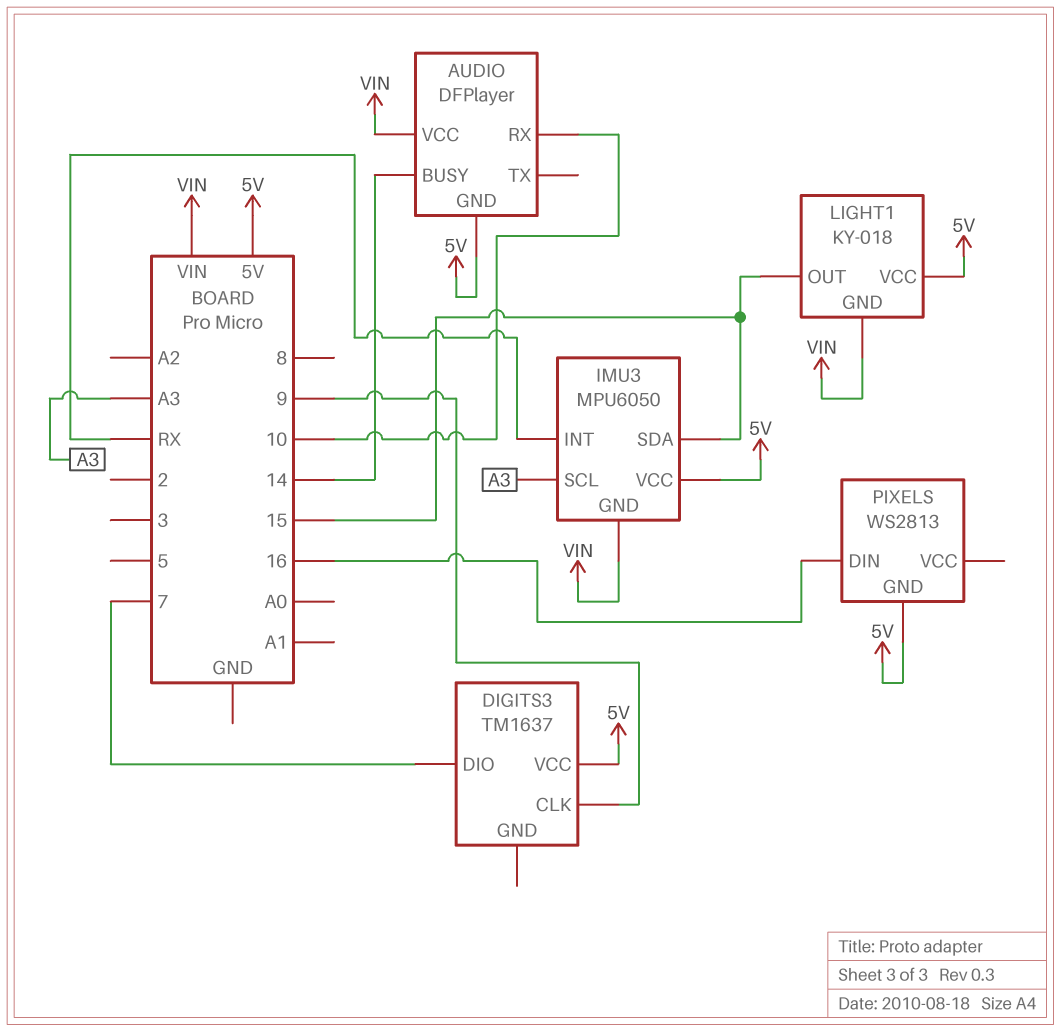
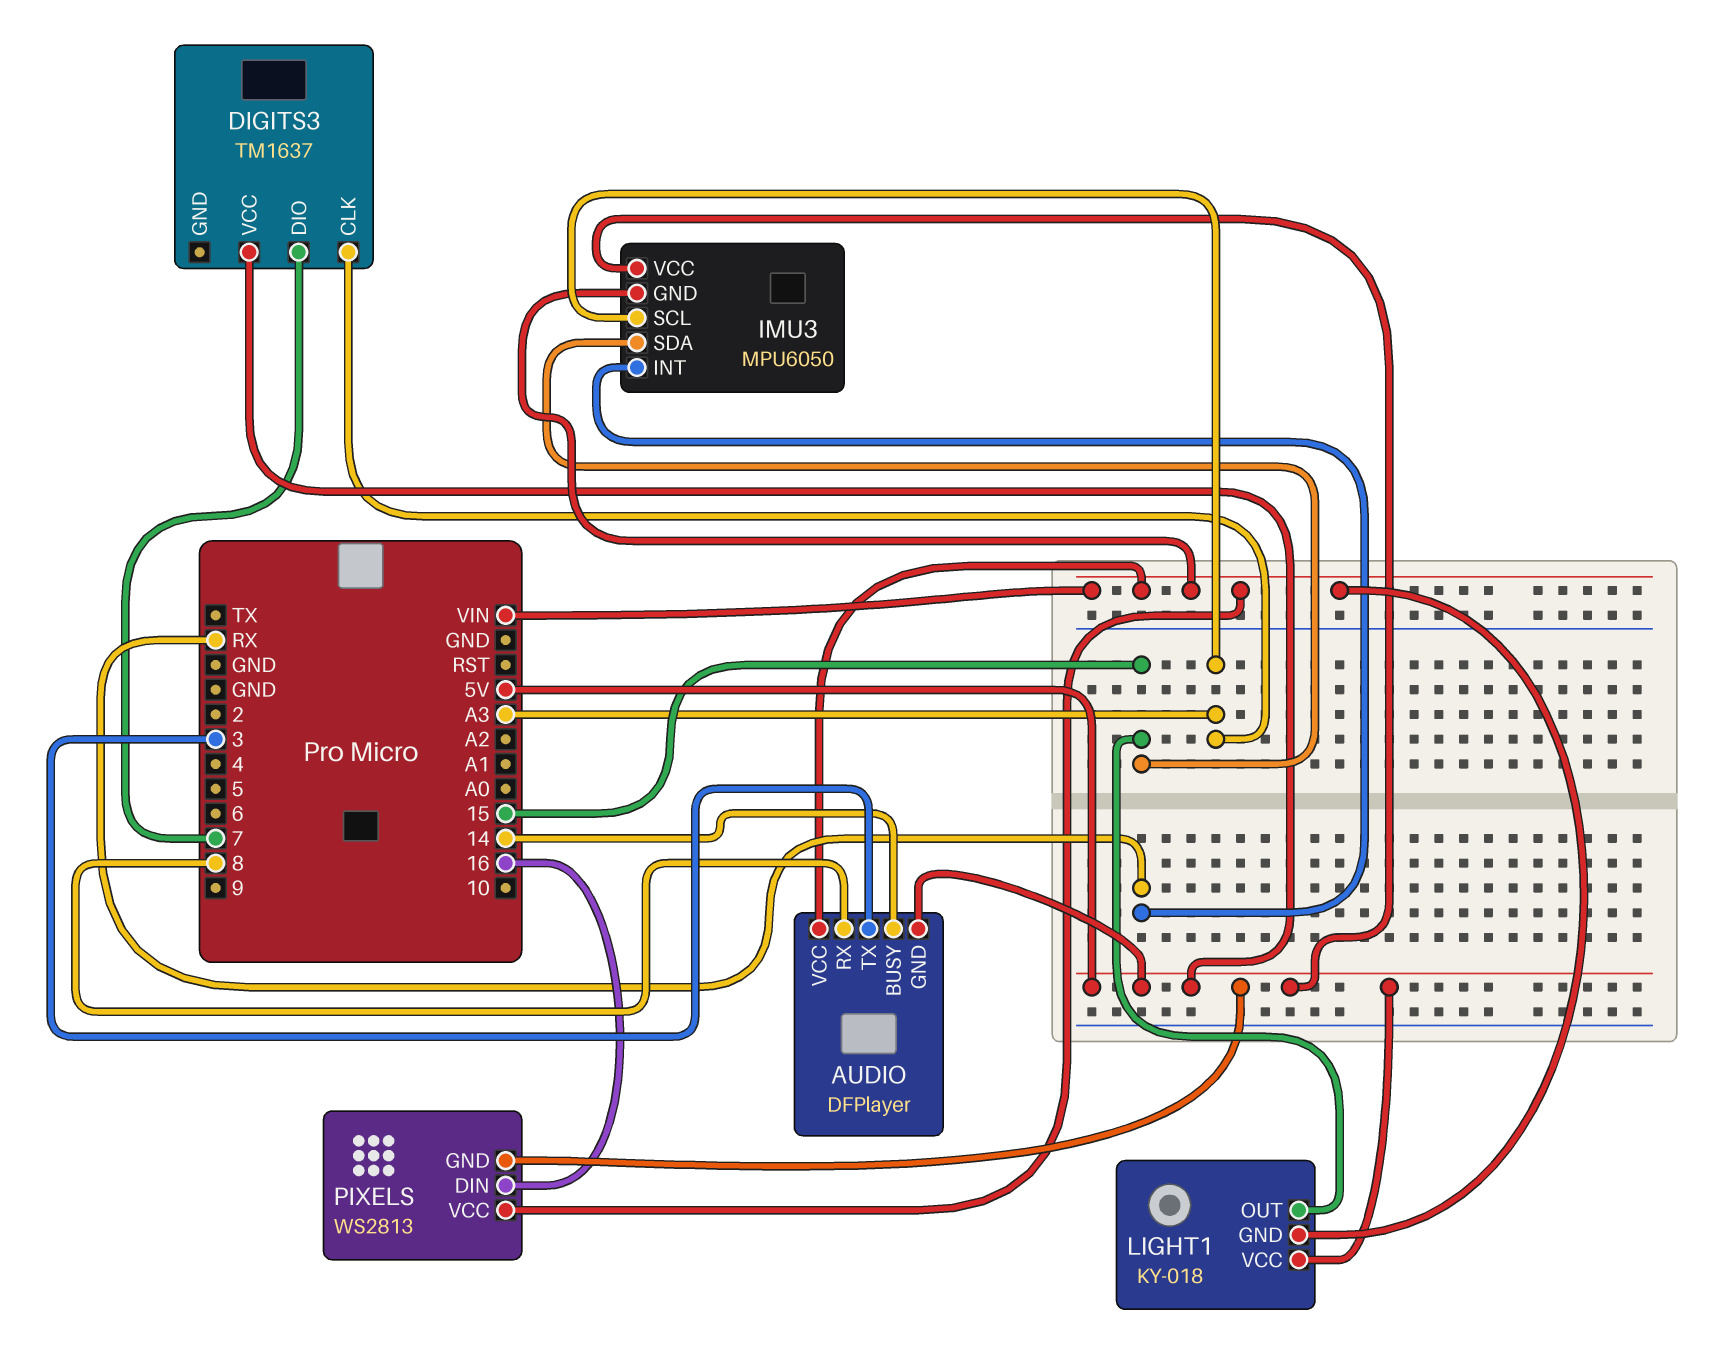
AUDIO pin RX: 10 -> 8
AUDIO pin TX: none -> 3
DIGITS3 pin CLK: 9 -> A3
PIXELS pin VCC: none -> VIN

